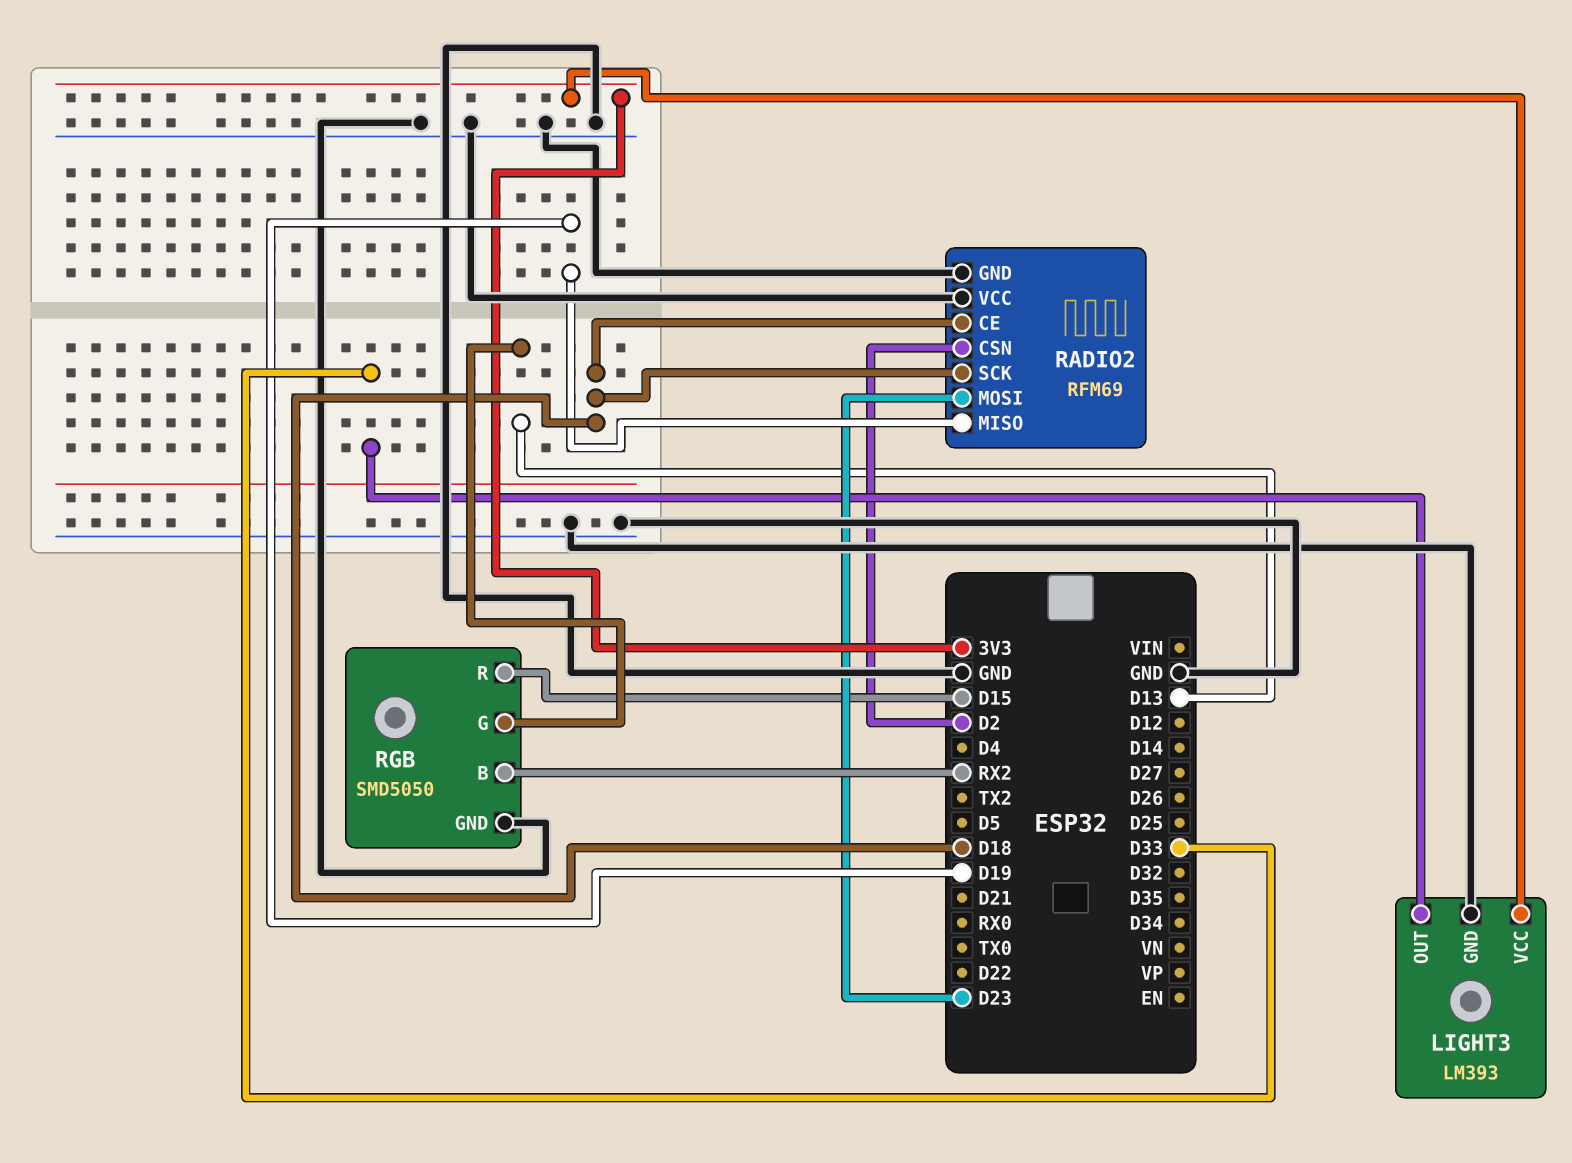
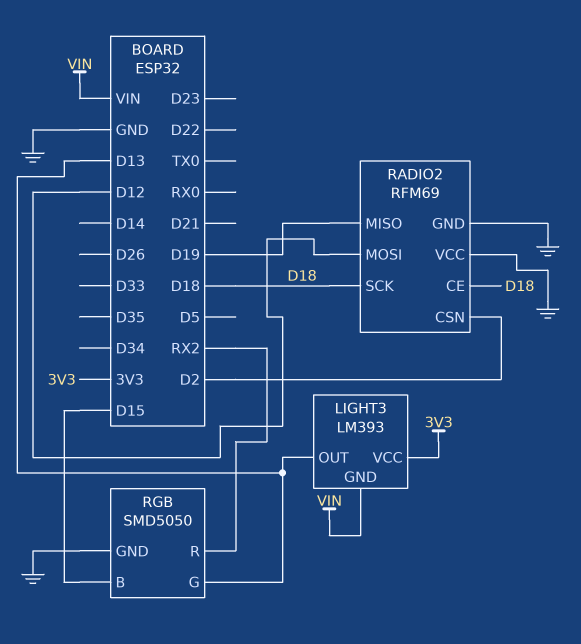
LIGHT3 pin GND: GND -> VIN
LIGHT3 pin OUT: D33 -> D13
RADIO2 pin MOSI: D23 -> D12
RGB pin B: RX2 -> D15
RGB pin R: D15 -> RX2

